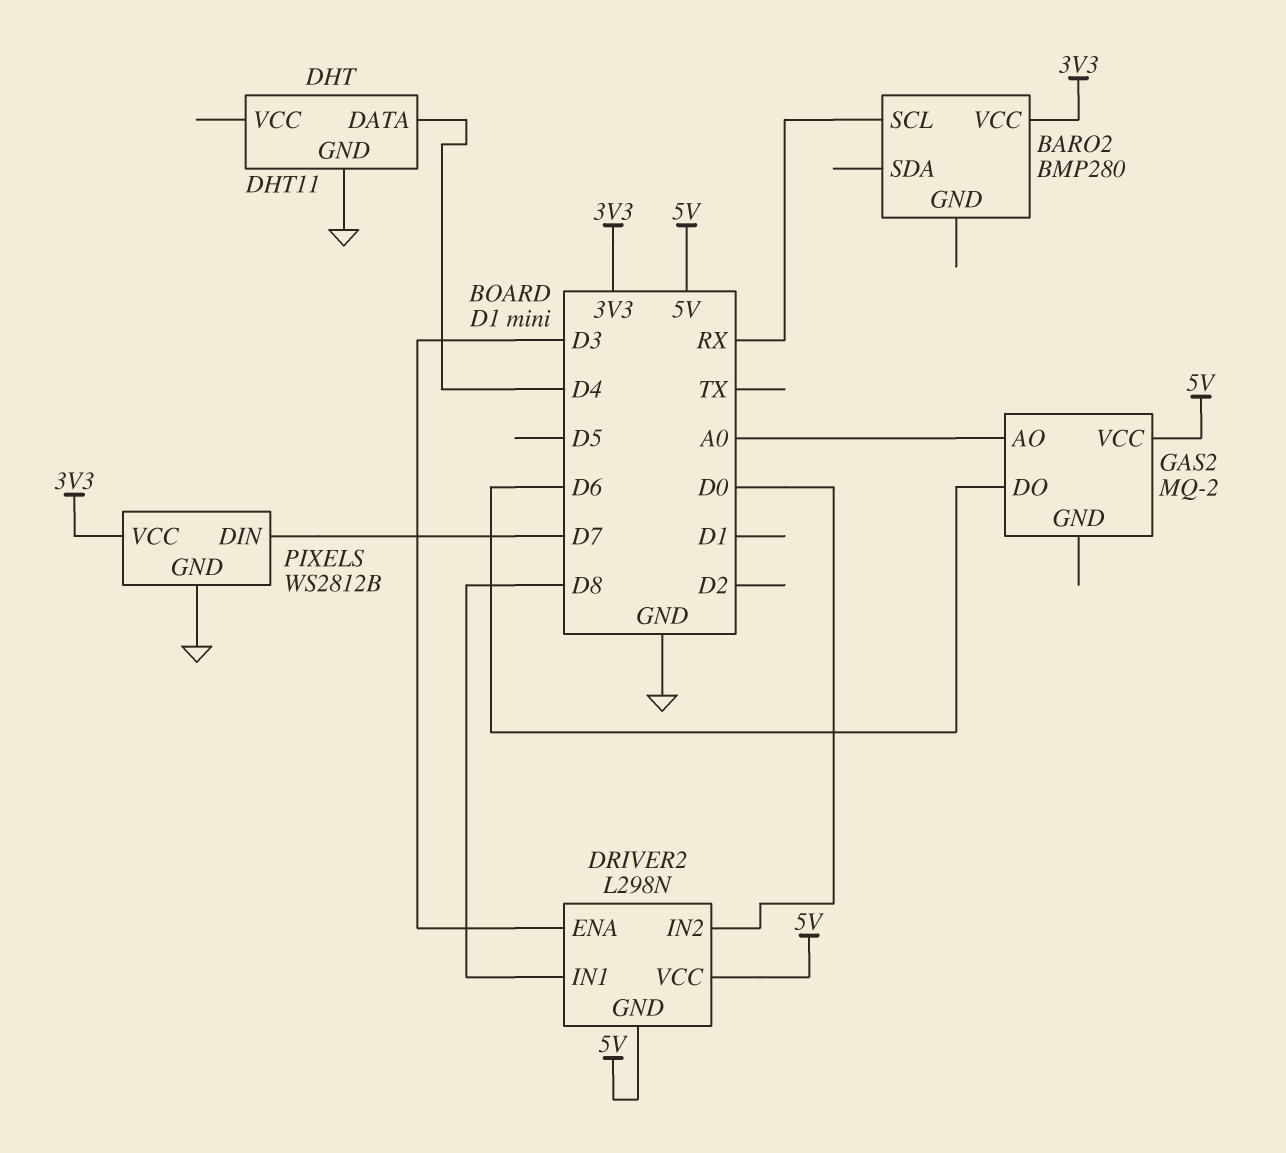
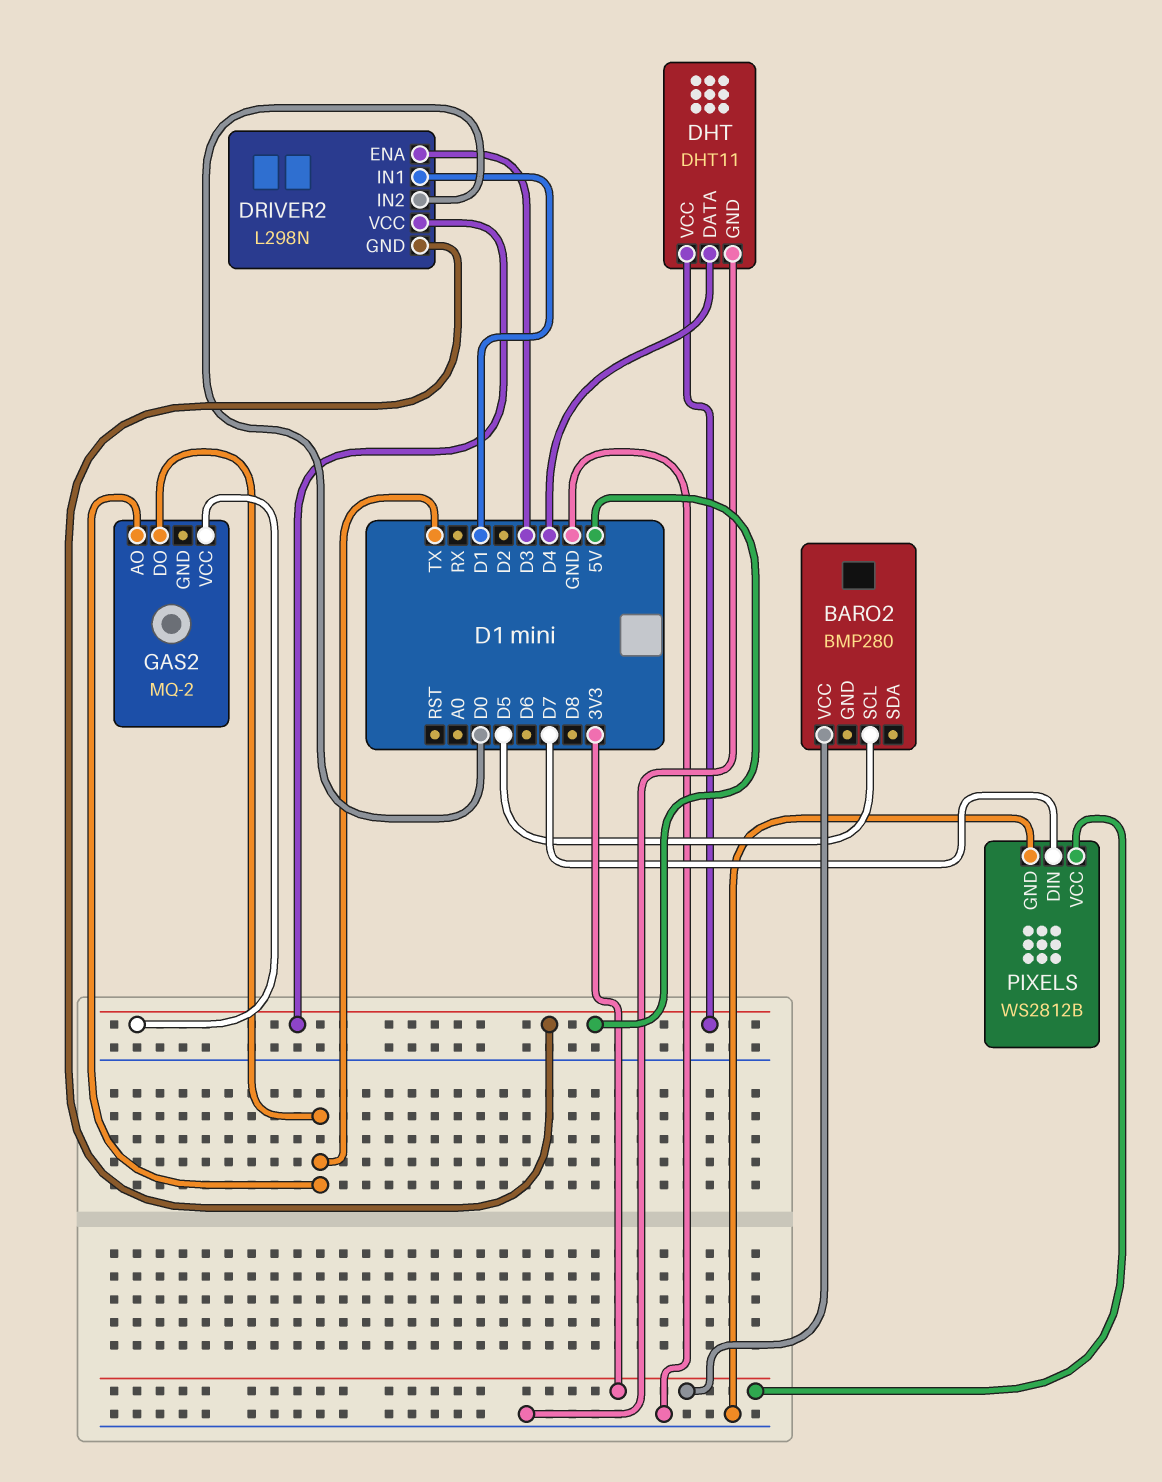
BARO2 pin SCL: RX -> D5
DHT pin VCC: none -> 5V
DRIVER2 pin IN1: D8 -> D1
GAS2 pin AO: A0 -> TX
GAS2 pin DO: D6 -> TX

